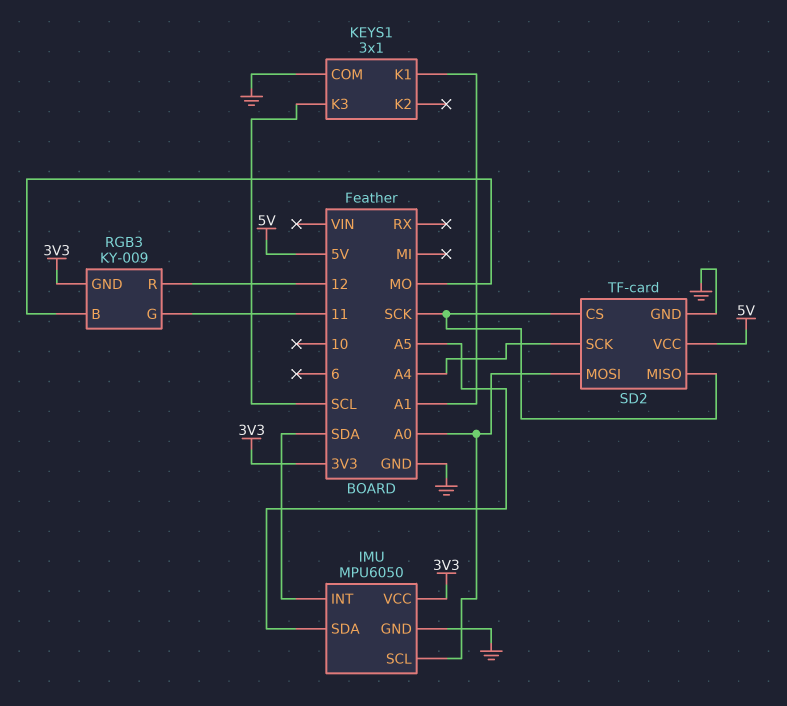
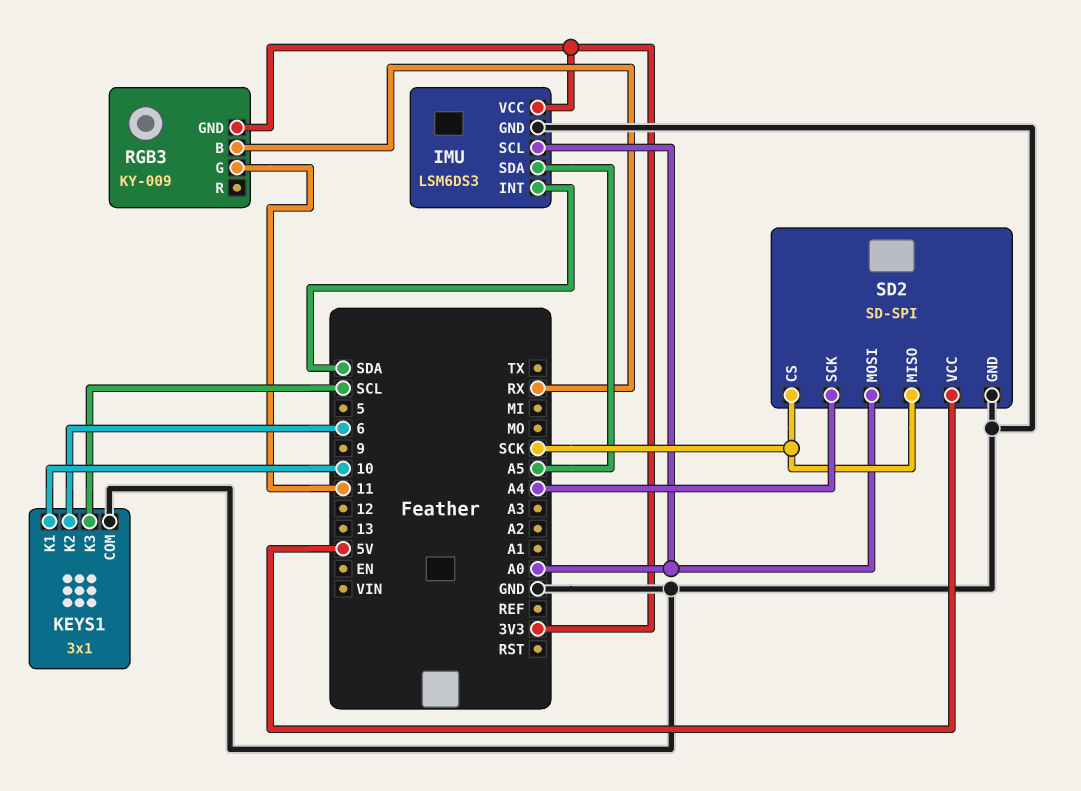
IMU: MPU6050 -> LSM6DS3
KEYS1 pin K1: A1 -> 10
KEYS1 pin K2: none -> 6
RGB3 pin B: MO -> RX
RGB3 pin R: 12 -> none
SD2: TF-card -> SD-SPI

